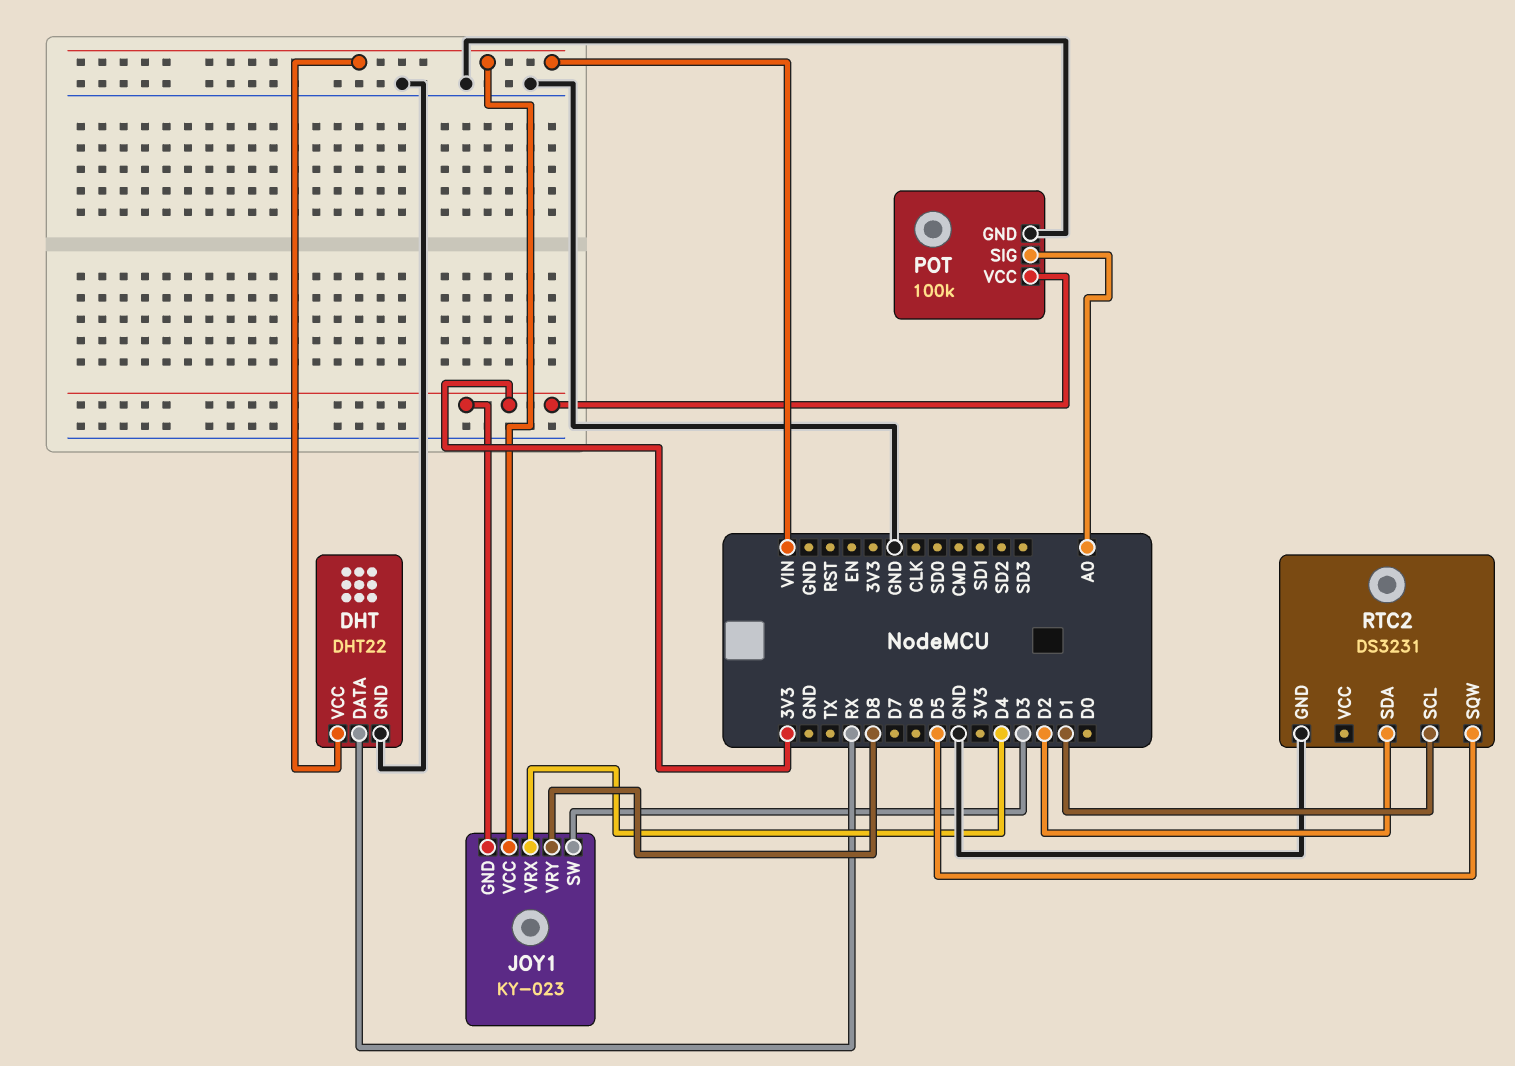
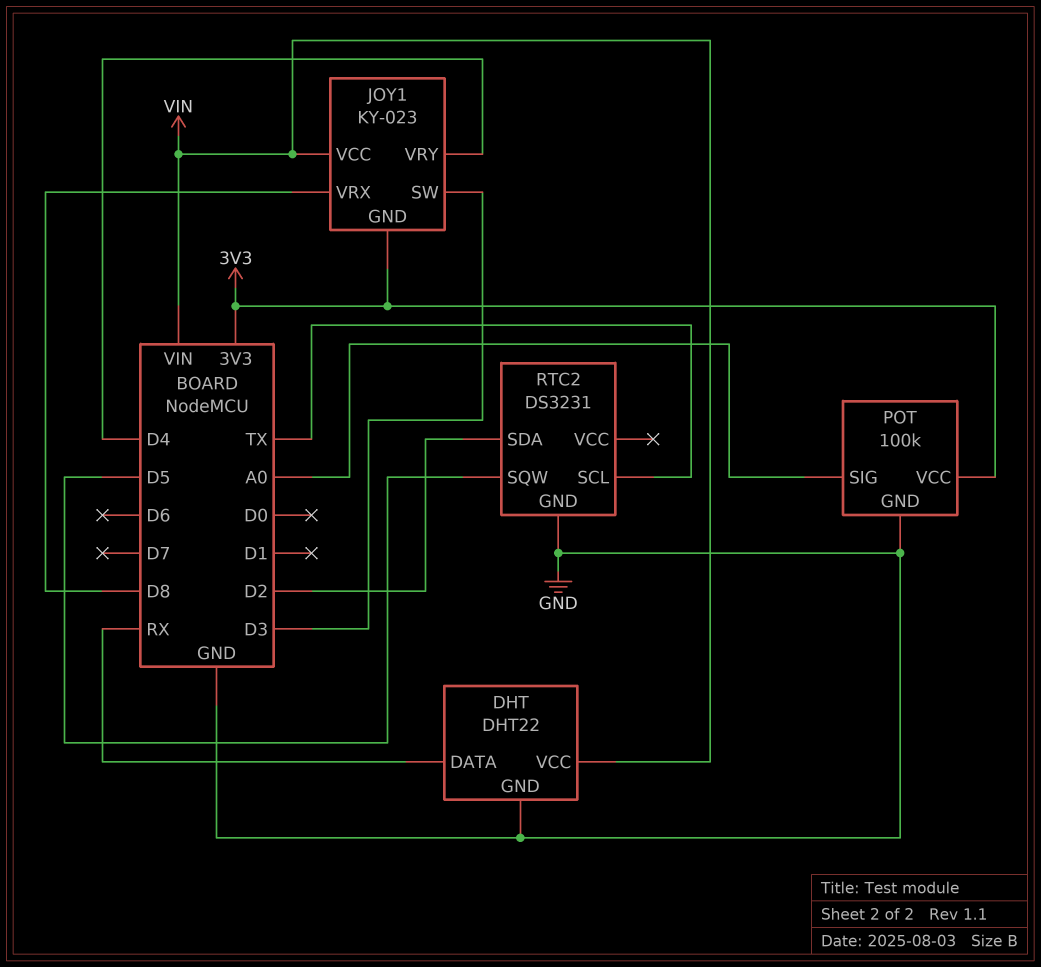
JOY1 pin VRX: D4 -> D8
JOY1 pin VRY: D8 -> D4
RTC2 pin SCL: D1 -> TX

